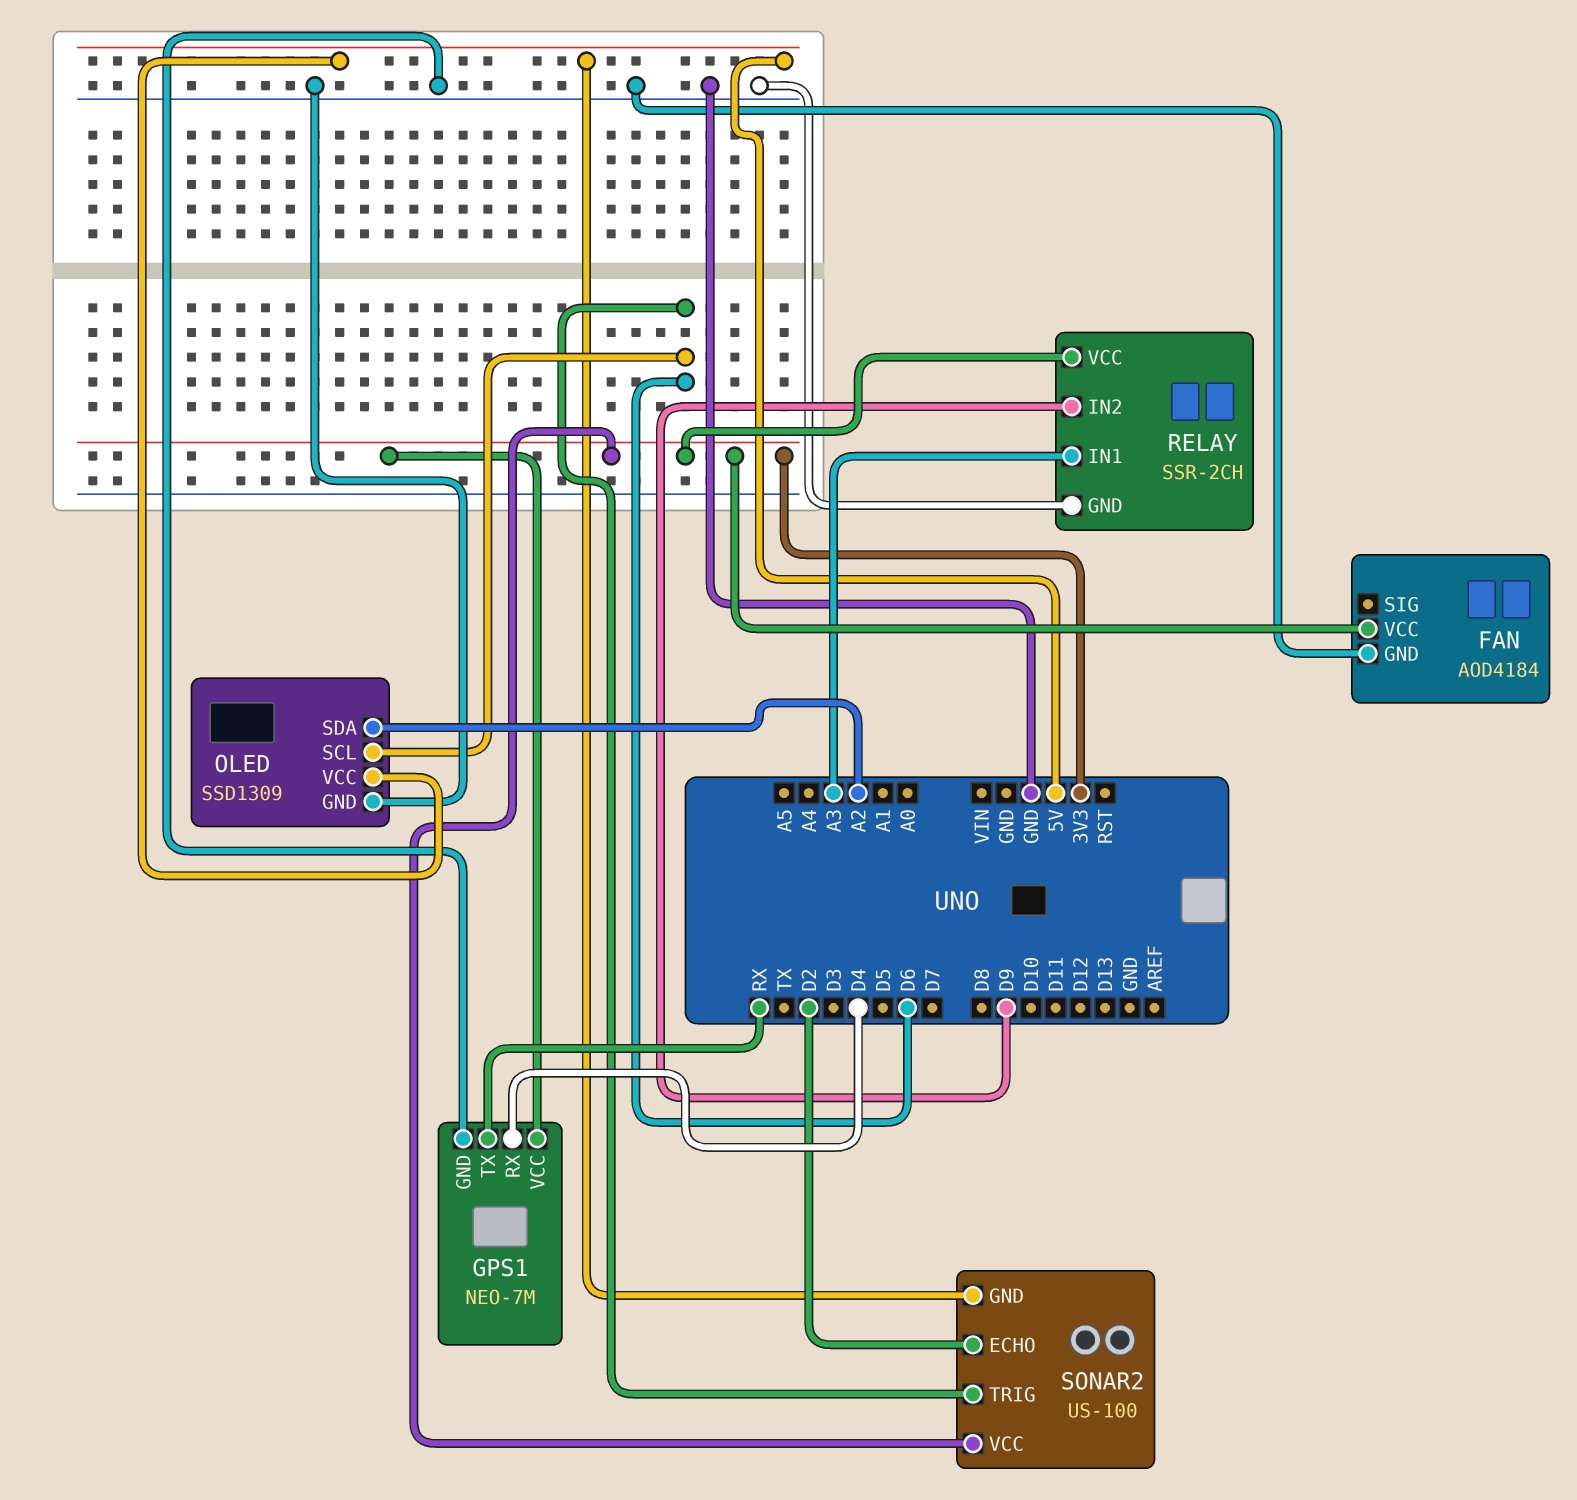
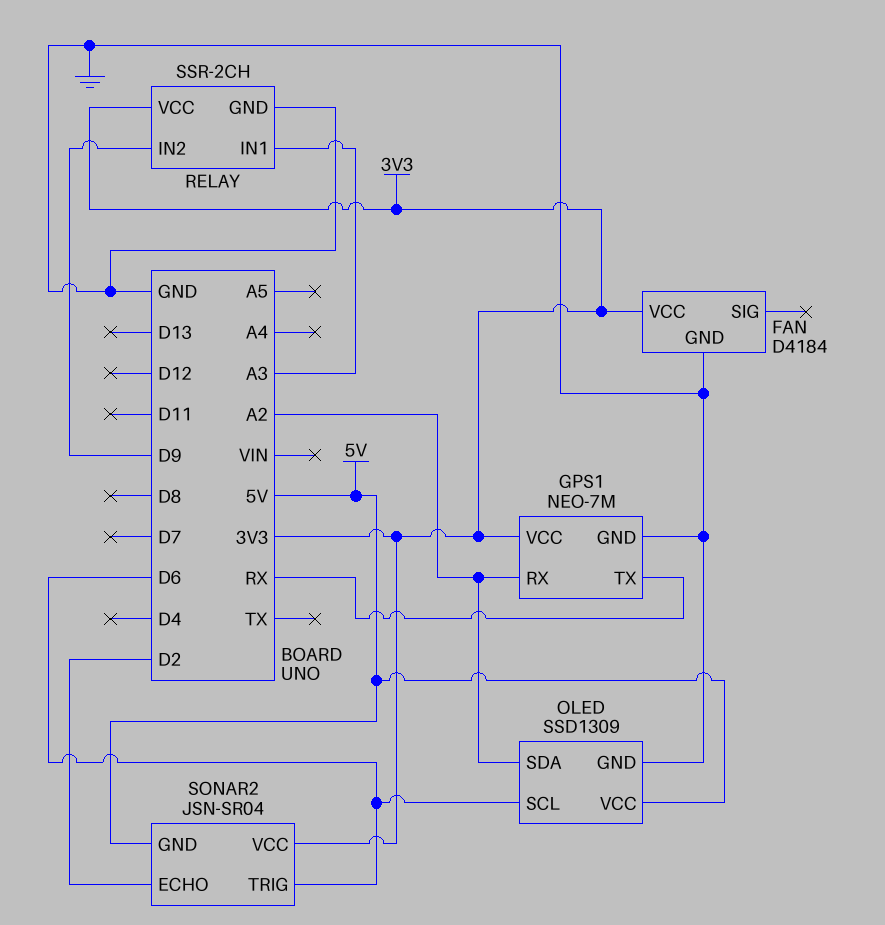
FAN: AOD4184 -> D4184
GPS1 pin RX: D4 -> A2
SONAR2: US-100 -> JSN-SR04

